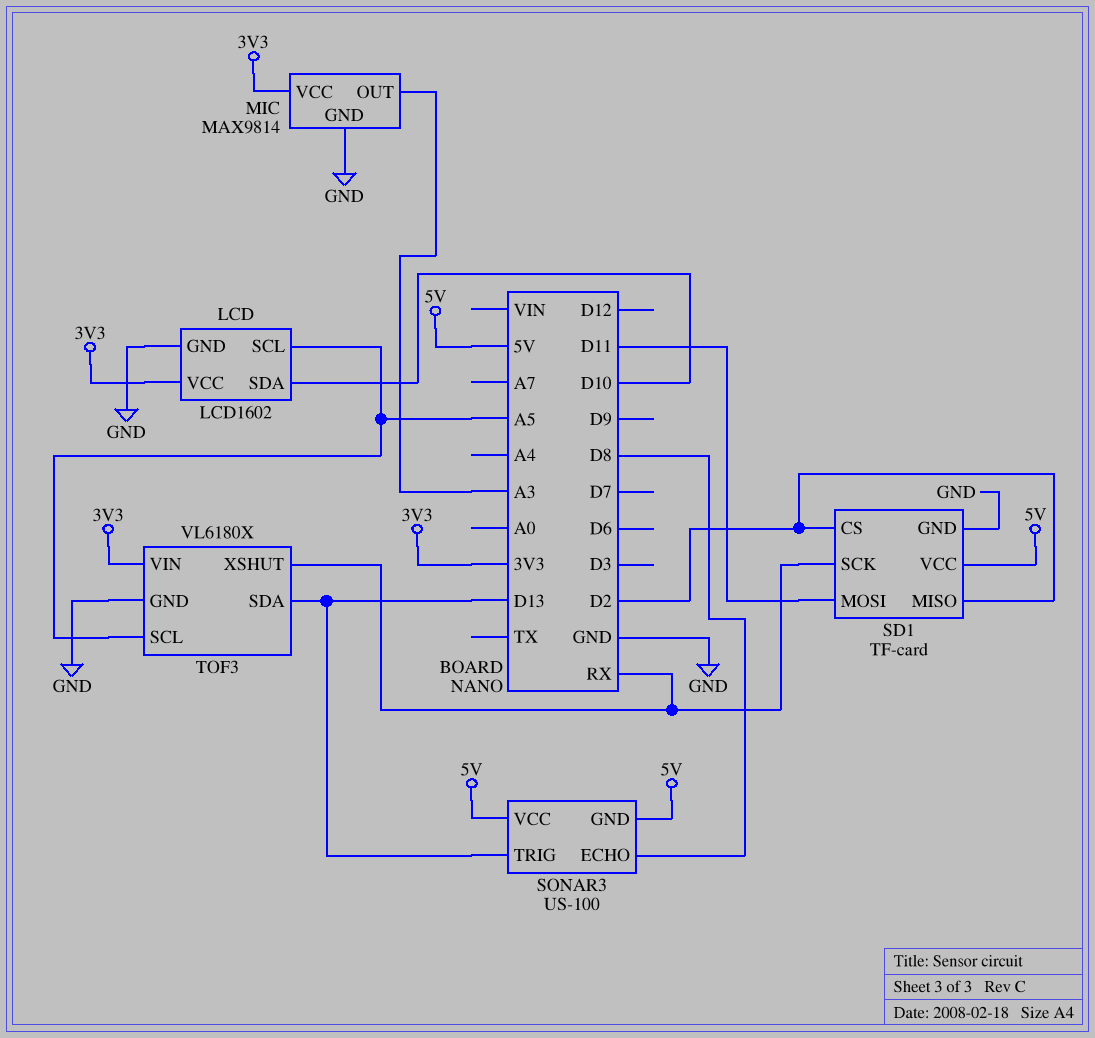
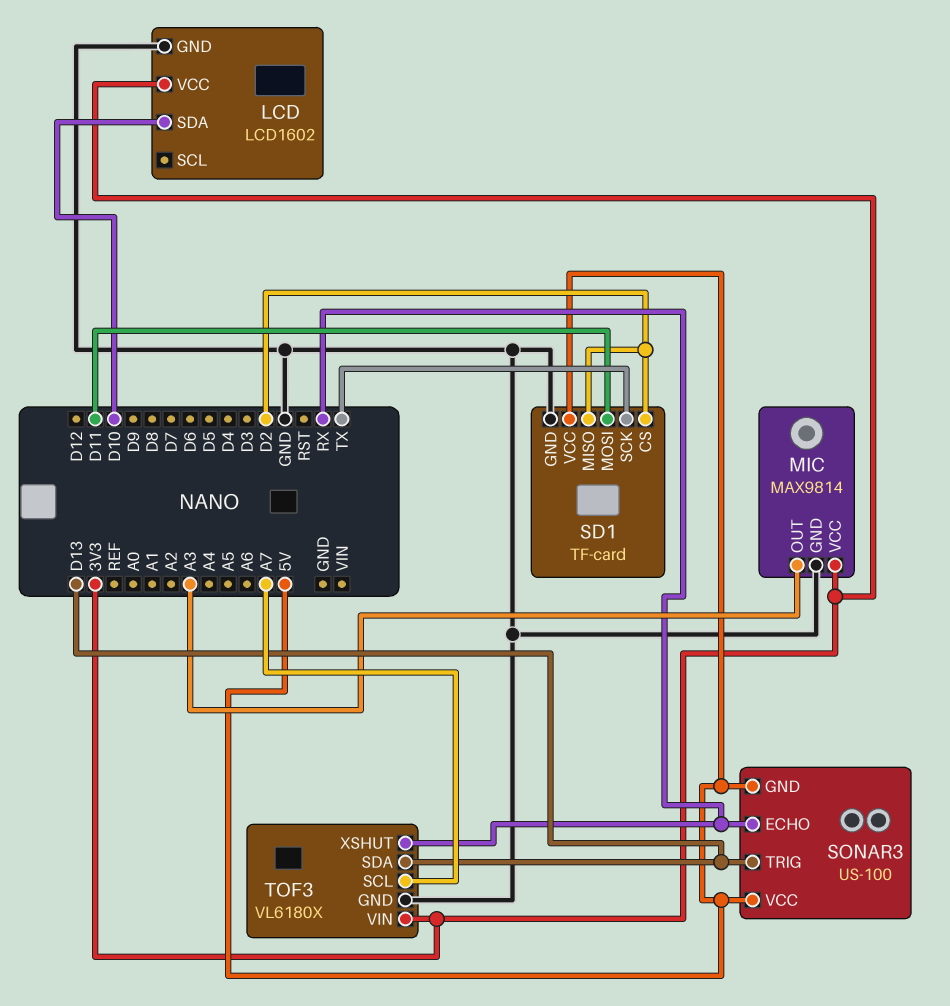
LCD pin SCL: A5 -> none
SD1 pin SCK: RX -> TX
SONAR3 pin ECHO: D8 -> RX
TOF3 pin SCL: A5 -> A7

